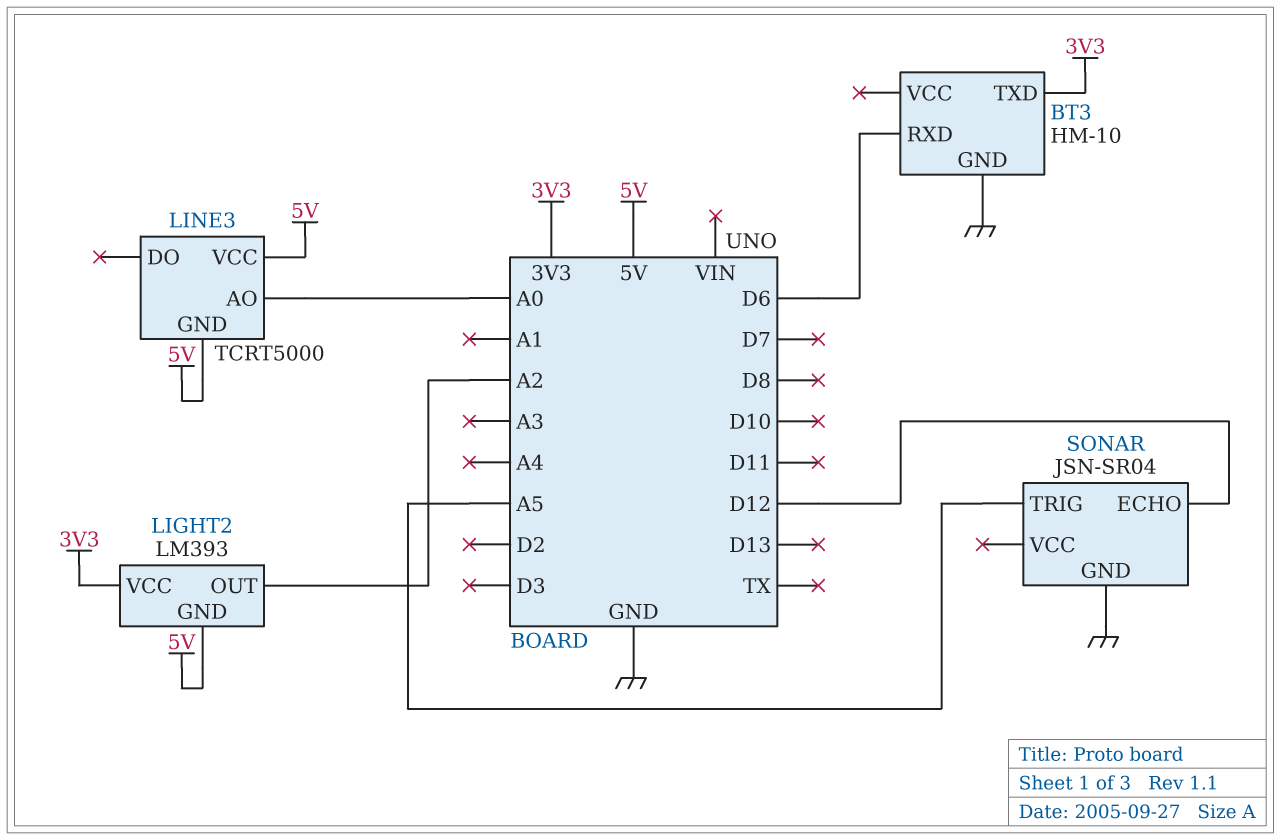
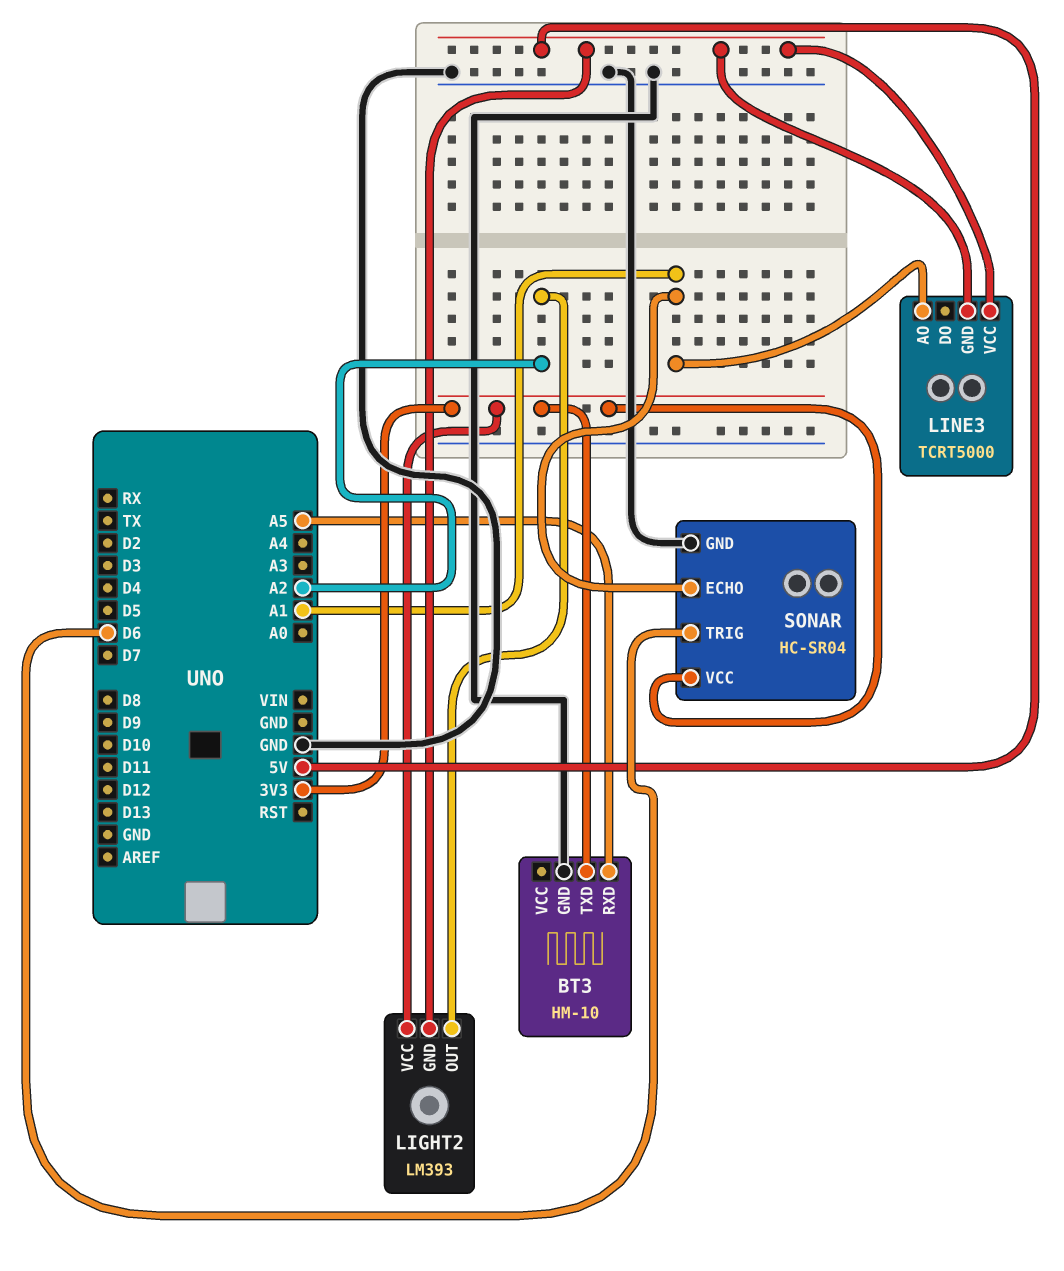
BT3 pin RXD: D6 -> A5
LINE3 pin AO: A0 -> A1
SONAR: JSN-SR04 -> HC-SR04
SONAR pin ECHO: D12 -> A1
SONAR pin TRIG: A5 -> D6
SONAR pin VCC: none -> 3V3

